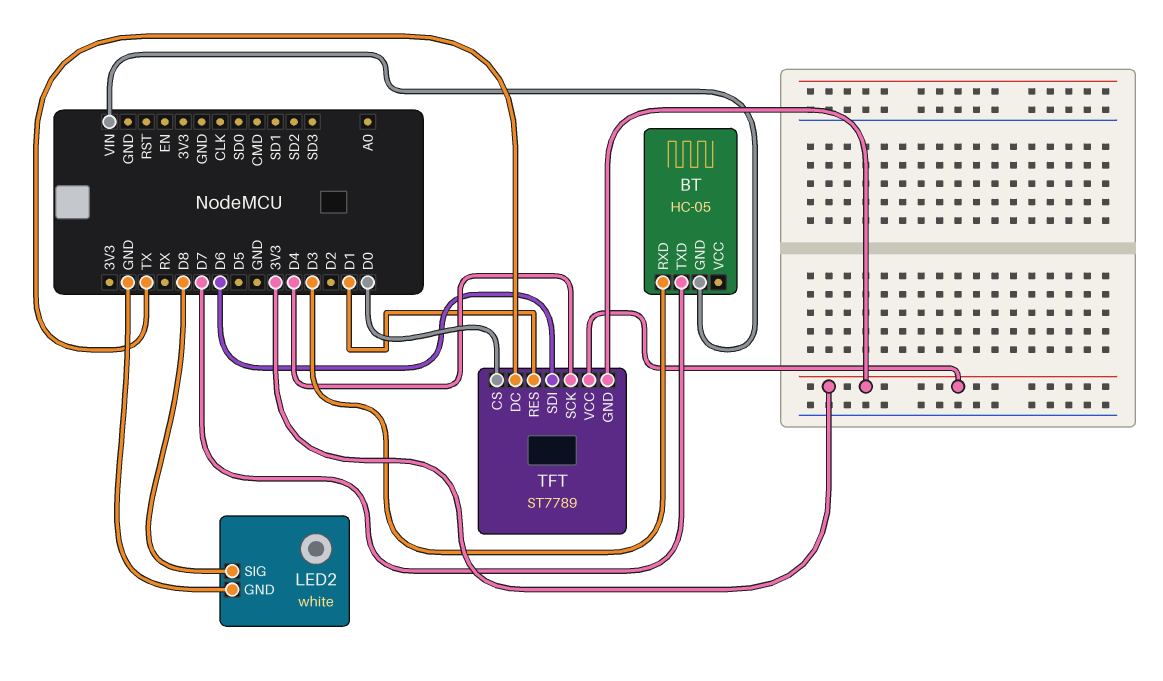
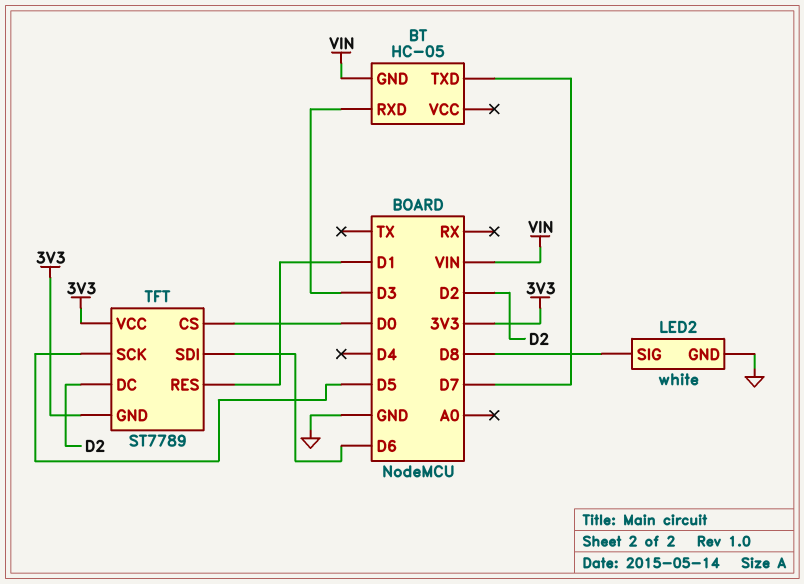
TFT pin DC: TX -> D2
TFT pin SCK: D4 -> D5

